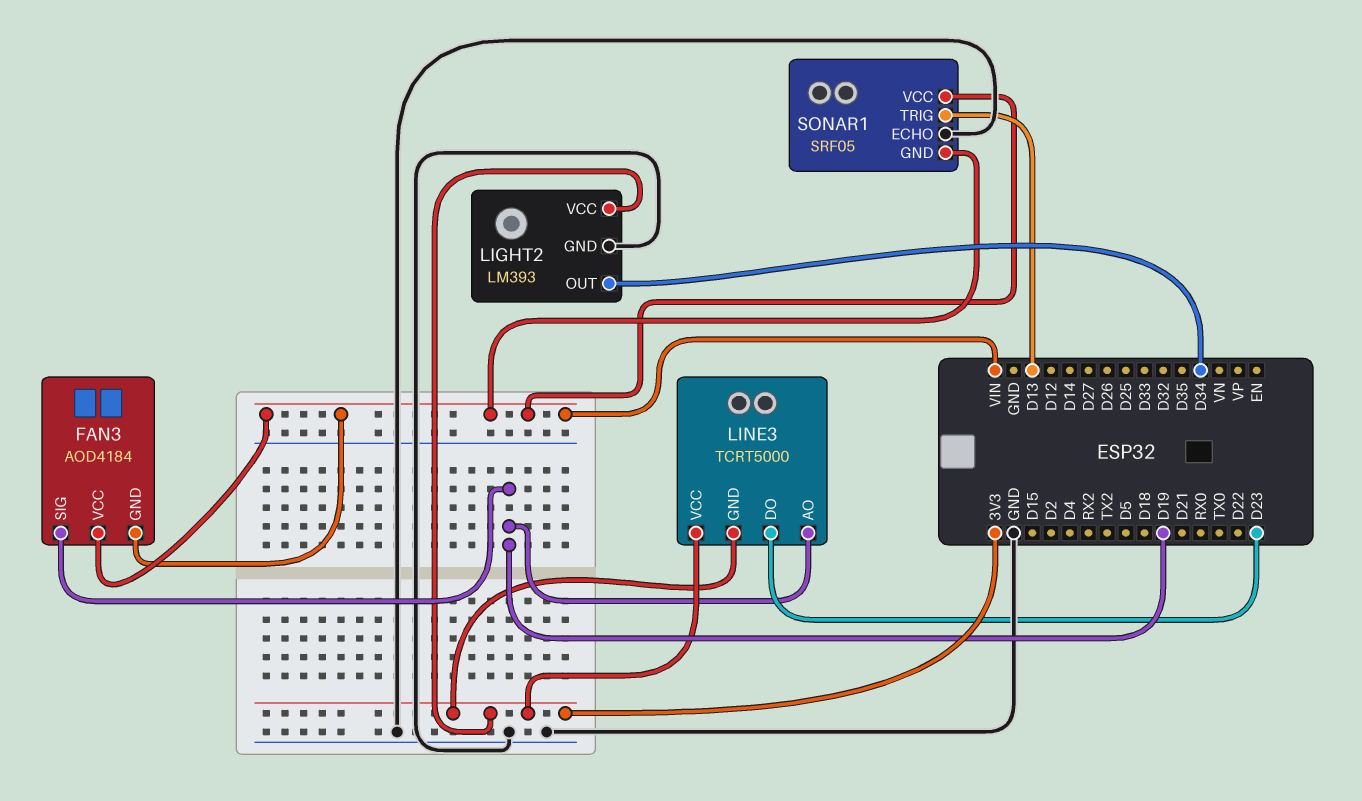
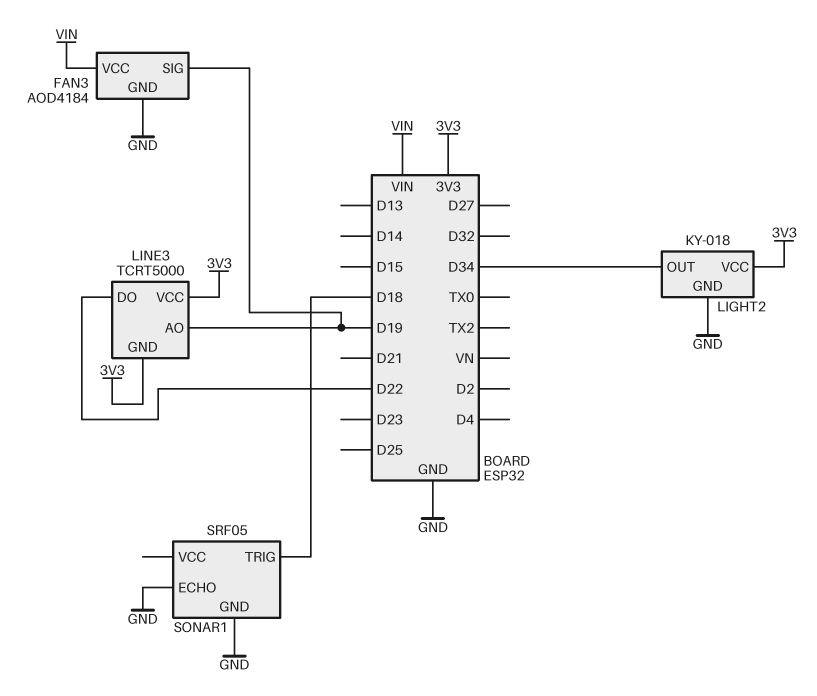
FAN3 pin GND: VIN -> GND
LIGHT2: LM393 -> KY-018
LINE3 pin DO: D23 -> D22
SONAR1 pin GND: VIN -> GND
SONAR1 pin TRIG: D13 -> D18
SONAR1 pin VCC: VIN -> none

